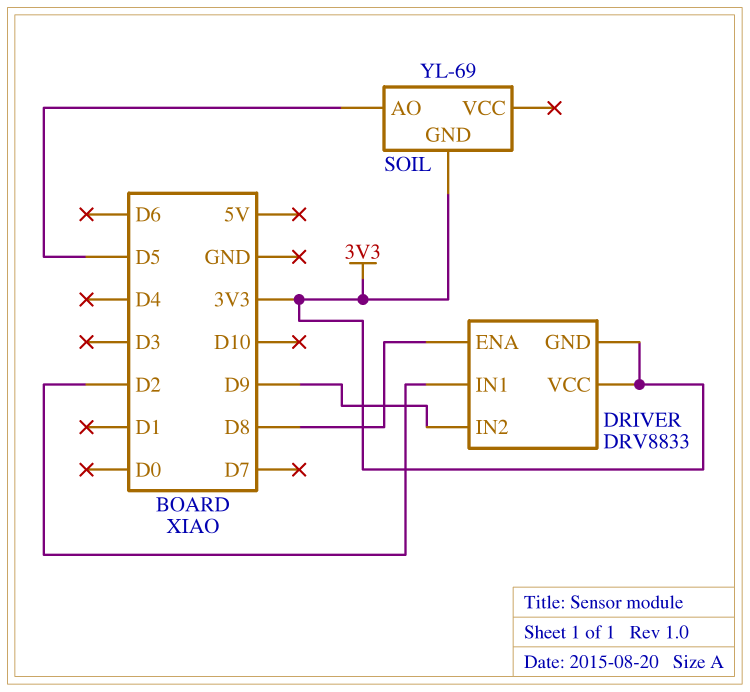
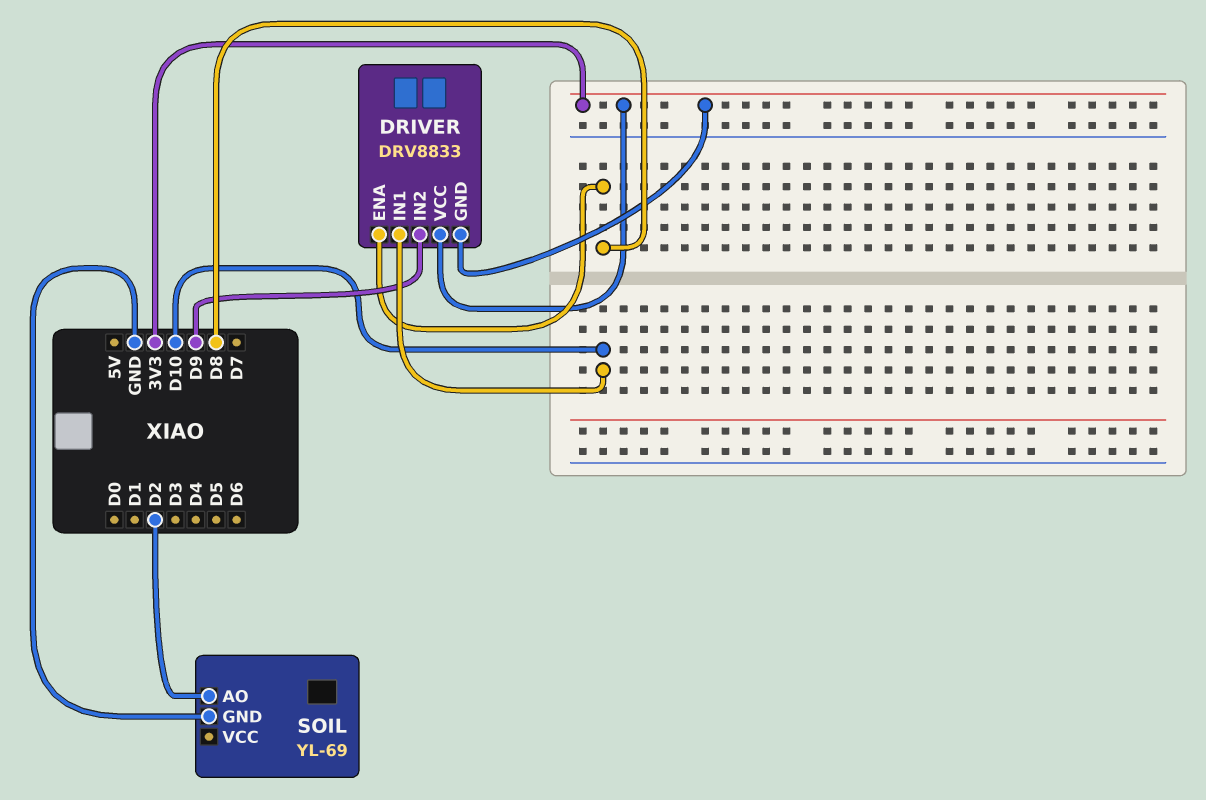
DRIVER pin IN1: D2 -> D10
SOIL pin AO: D5 -> D2
SOIL pin GND: 3V3 -> GND

